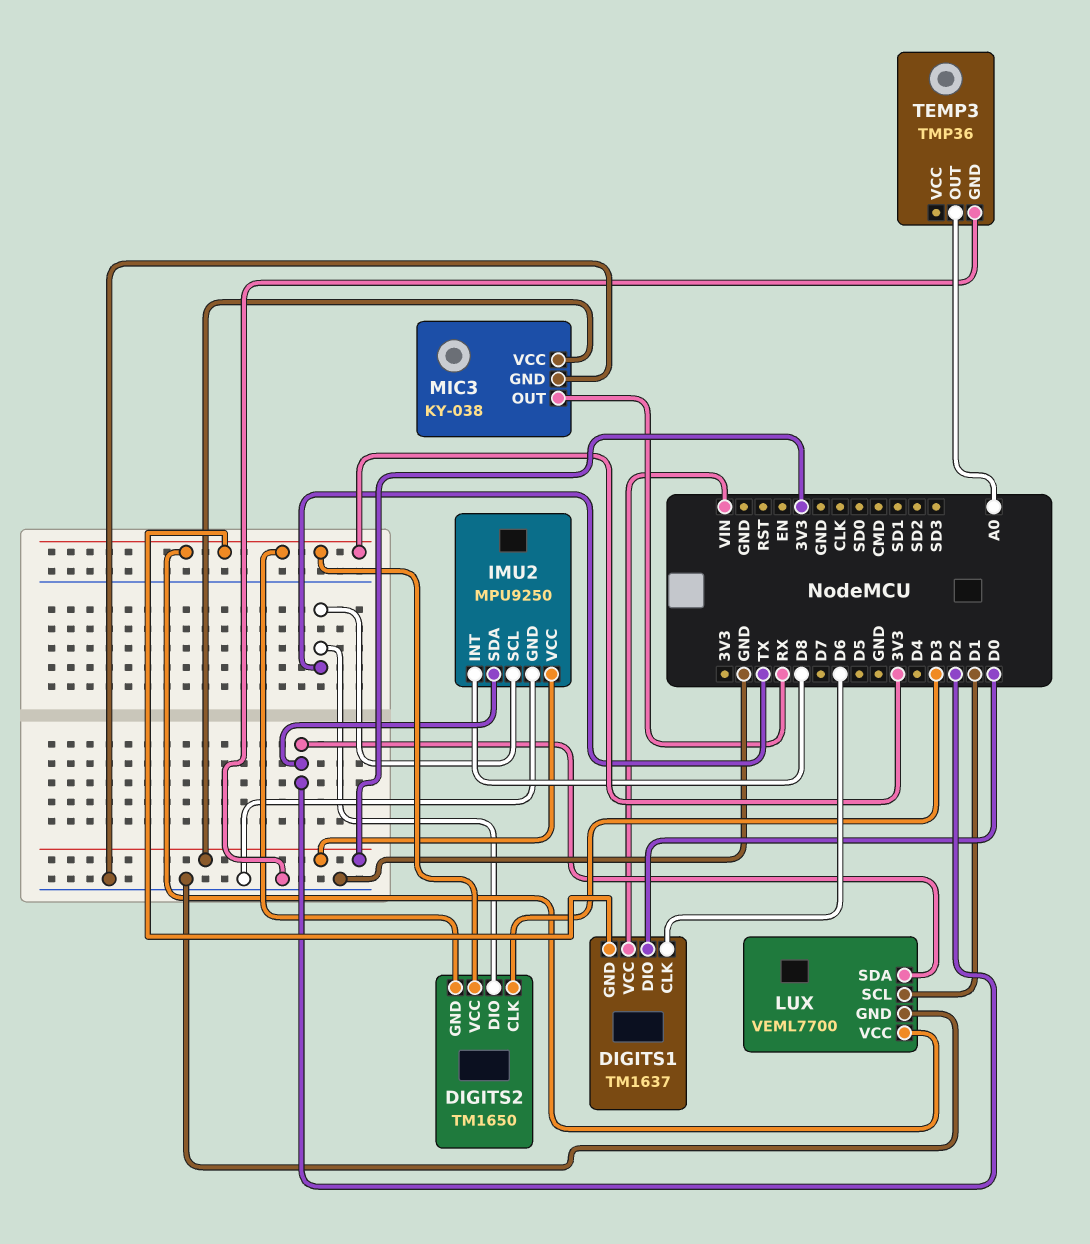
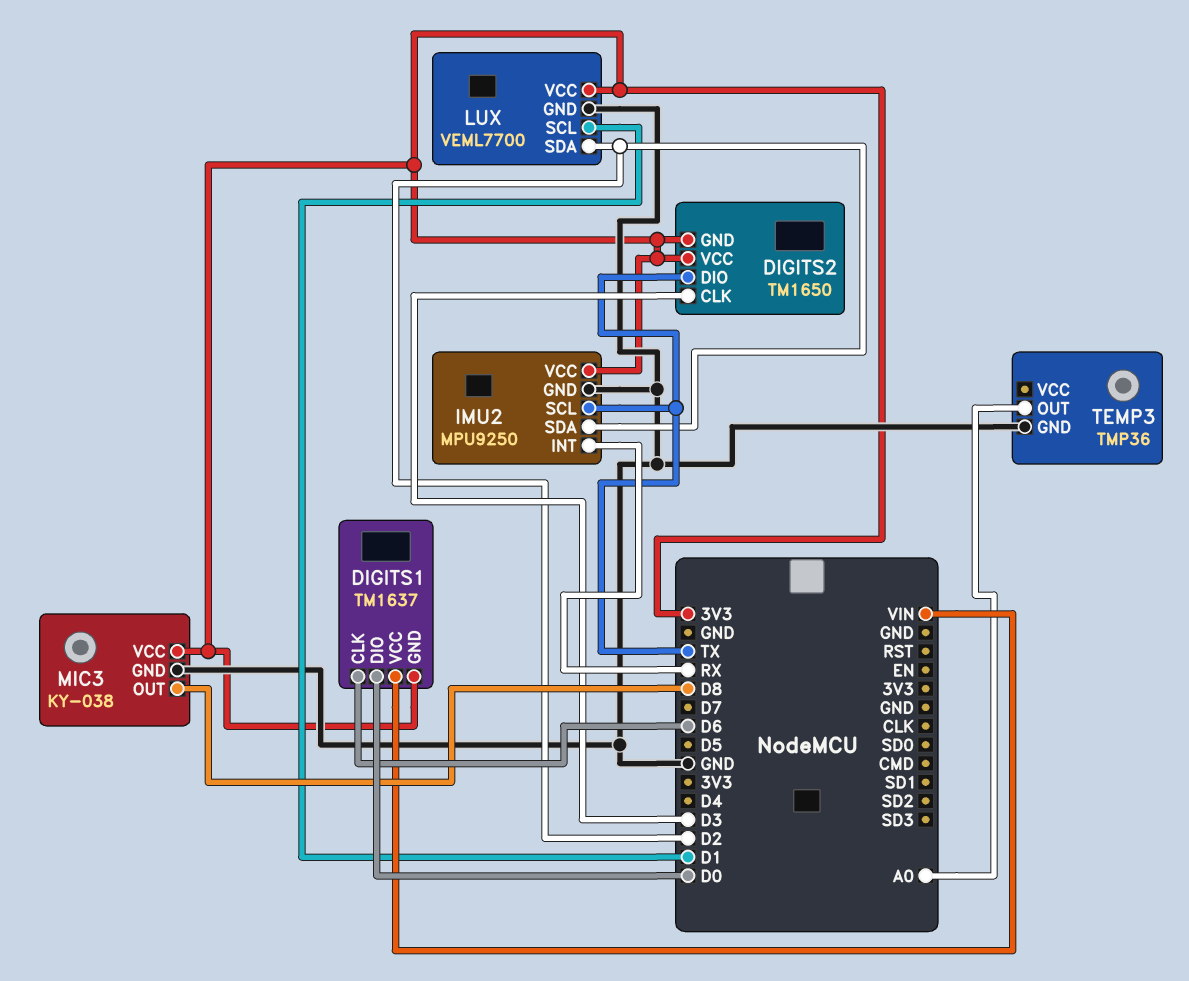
IMU2 pin INT: D8 -> RX
MIC3 pin OUT: RX -> D8

